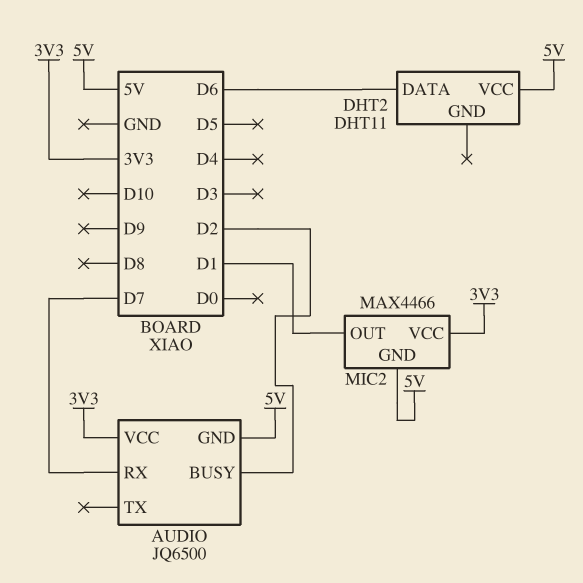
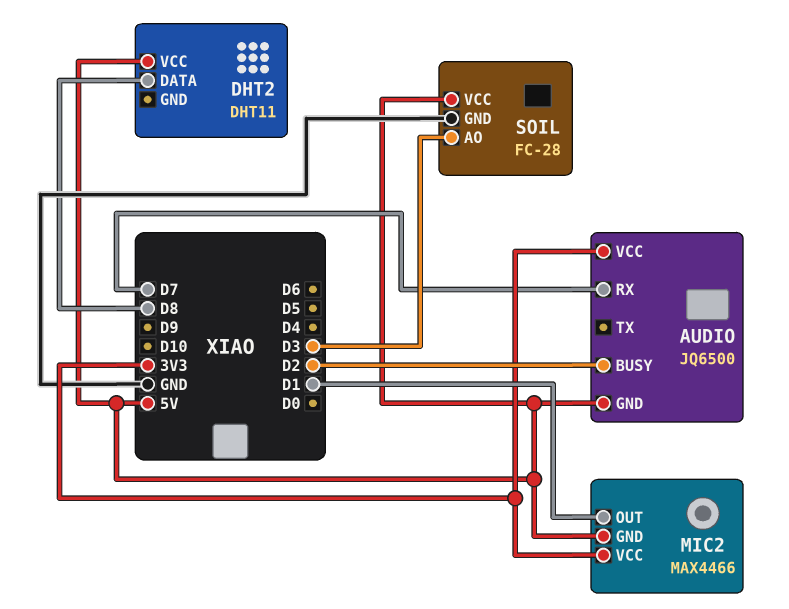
DHT2 pin DATA: D6 -> D8
SOIL: none -> FC-28
SOIL pin AO: none -> D3
SOIL pin GND: none -> GND
SOIL pin VCC: none -> 5V

